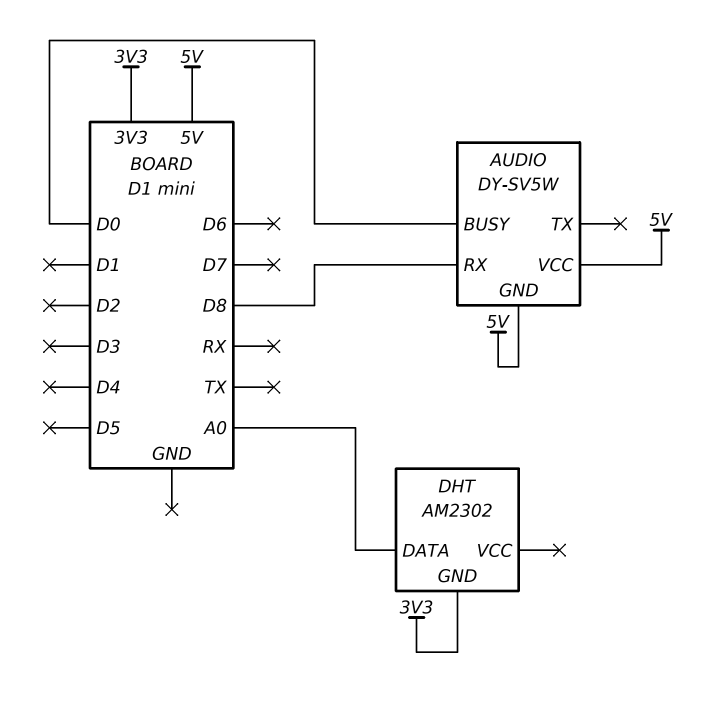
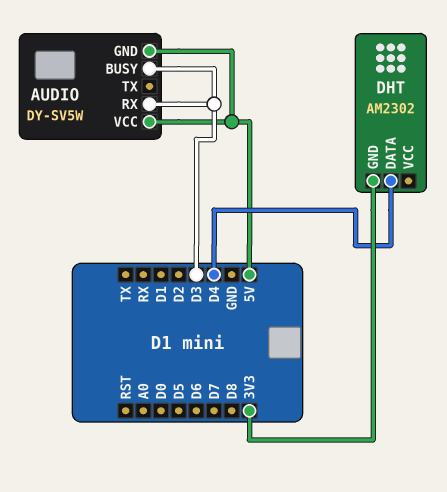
AUDIO pin BUSY: D0 -> D3
AUDIO pin RX: D8 -> D3
DHT pin DATA: A0 -> D4

